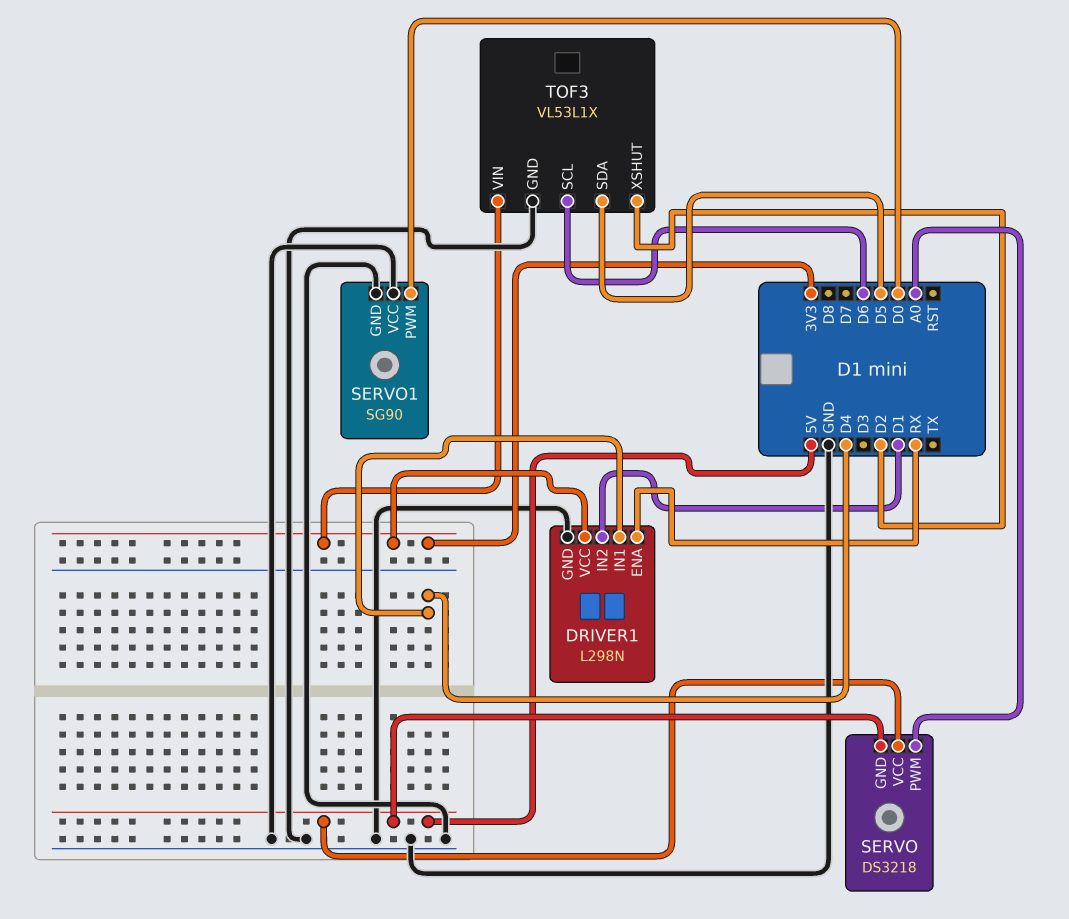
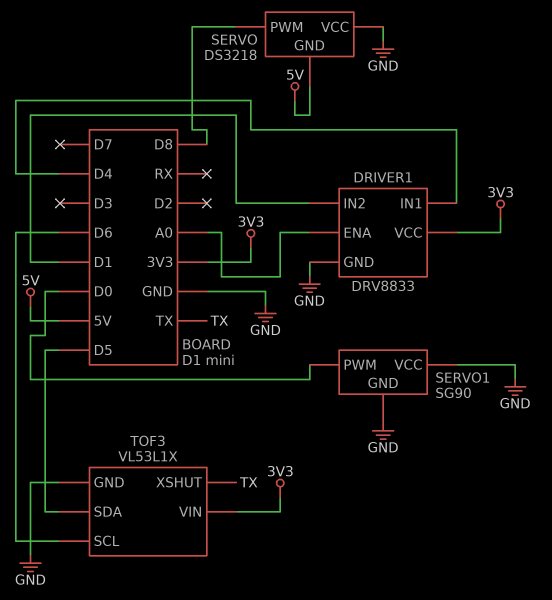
DRIVER1: L298N -> DRV8833
DRIVER1 pin ENA: RX -> A0
SERVO pin PWM: A0 -> D8
SERVO pin VCC: 5V -> GND
TOF3 pin XSHUT: D2 -> TX

